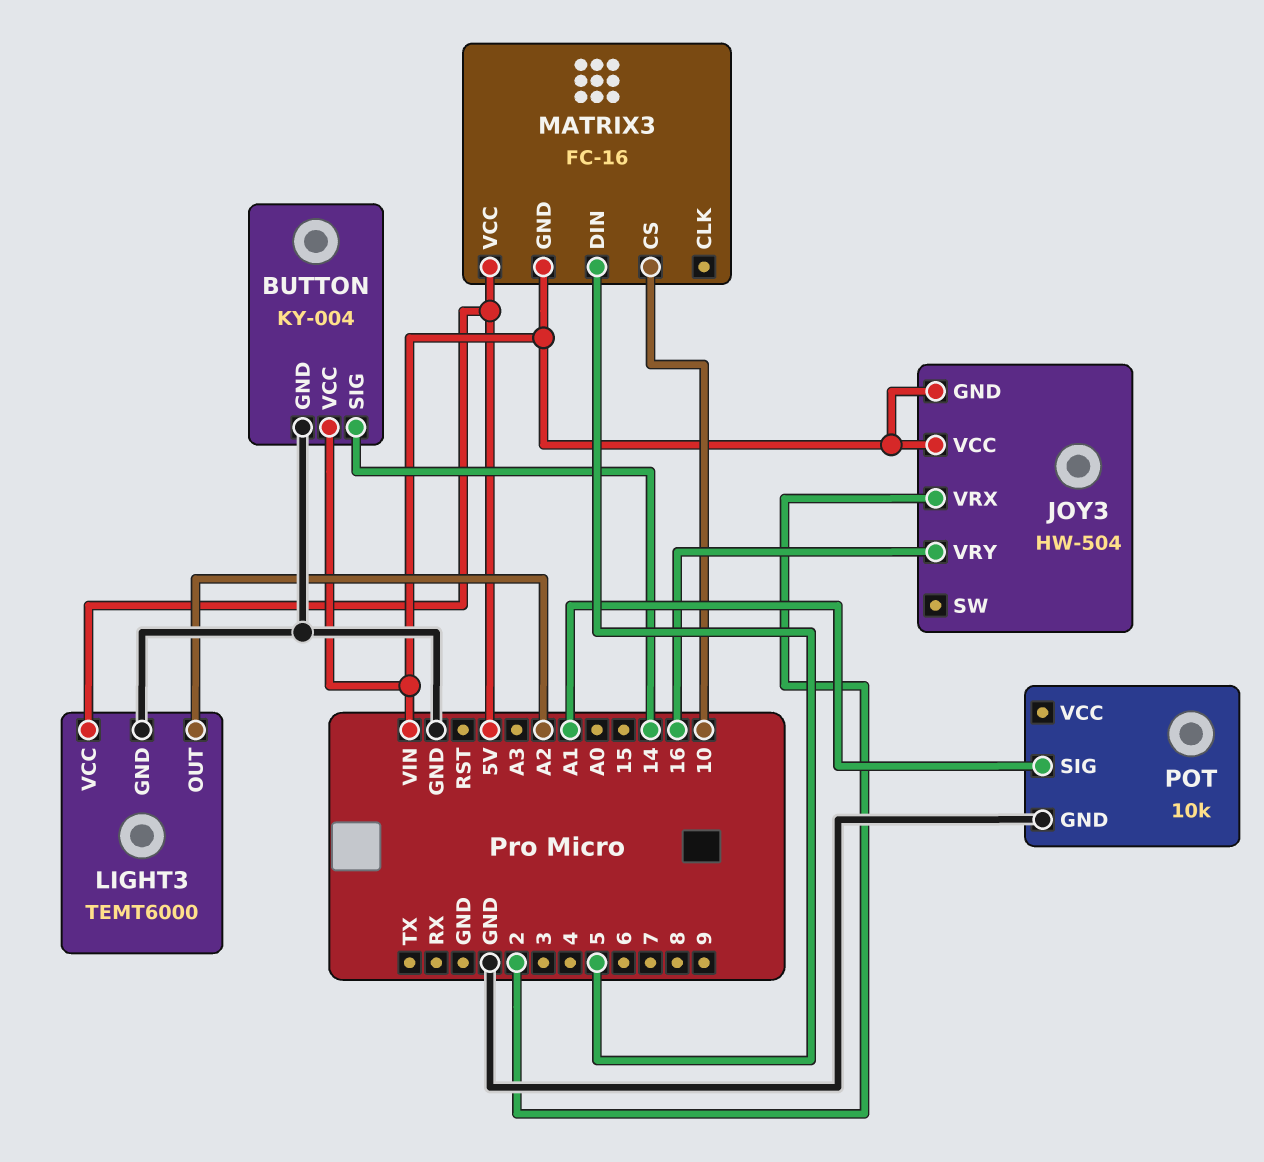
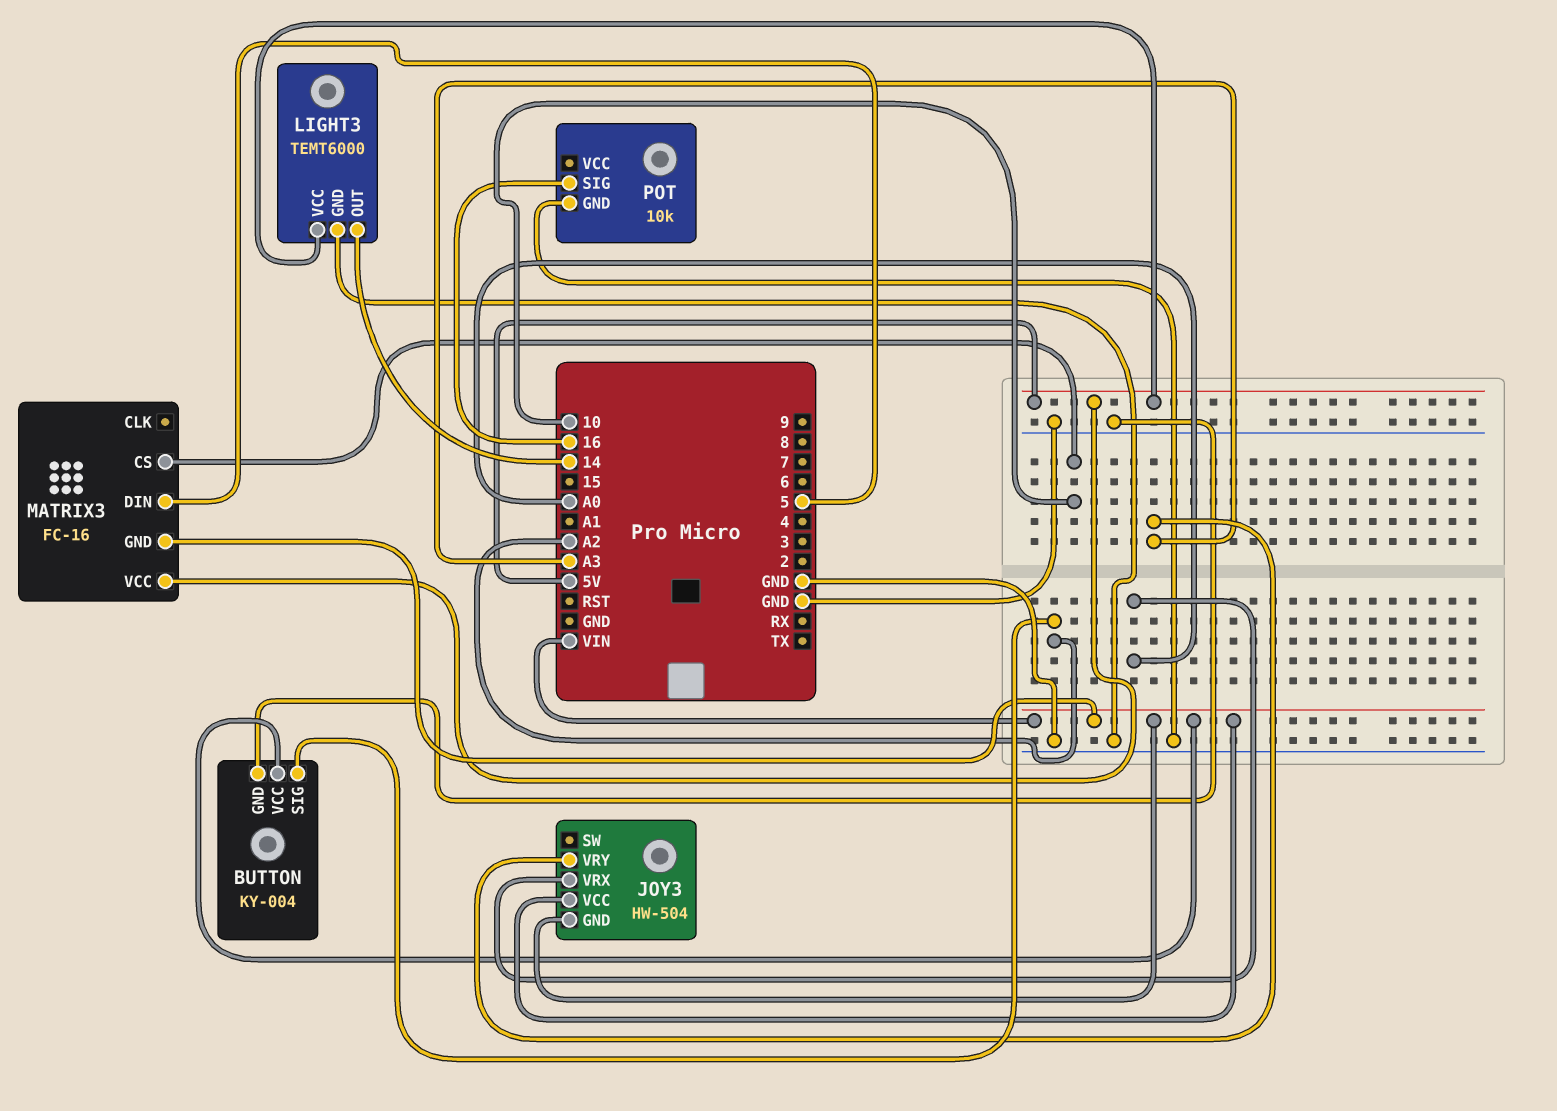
BUTTON pin SIG: 14 -> A2
JOY3 pin VRX: 2 -> A0
JOY3 pin VRY: 16 -> A3
LIGHT3 pin OUT: A2 -> 14
POT pin SIG: A1 -> 16

